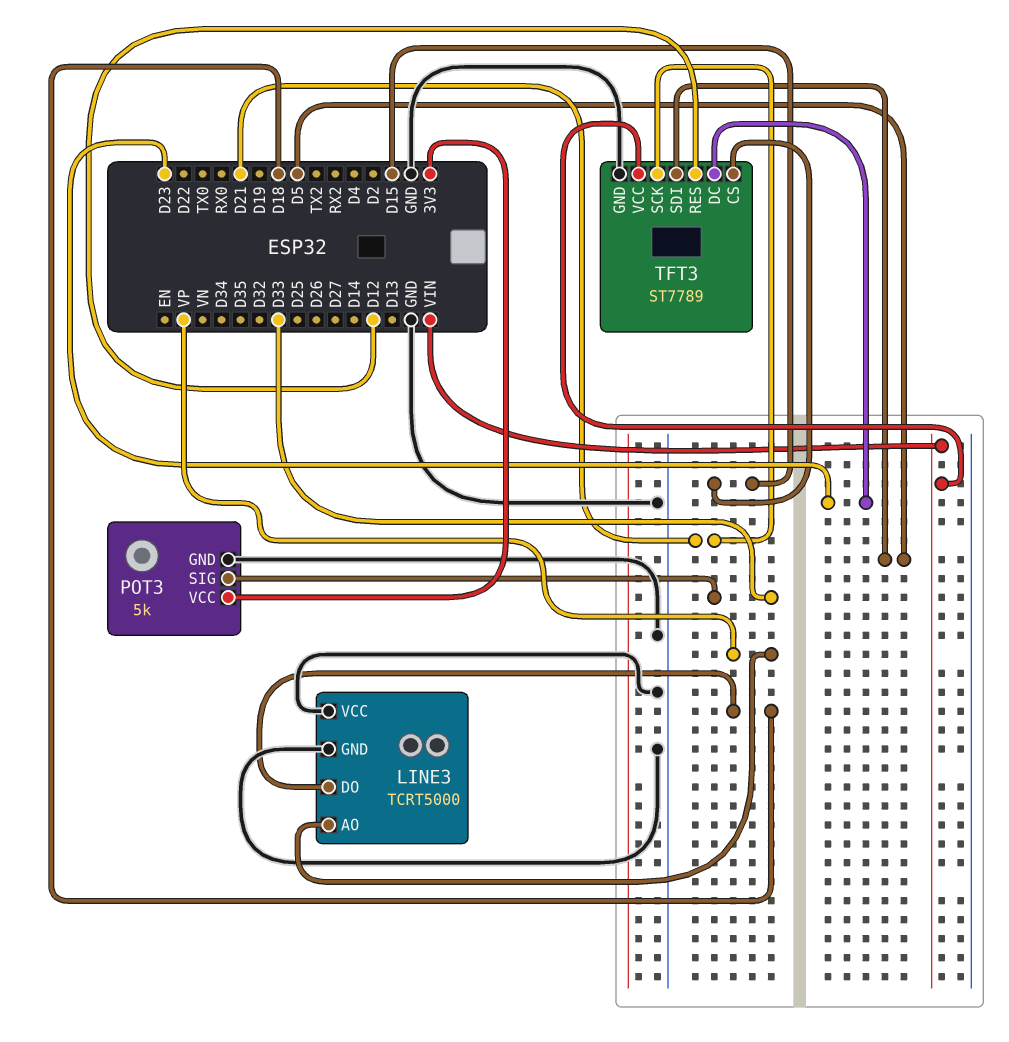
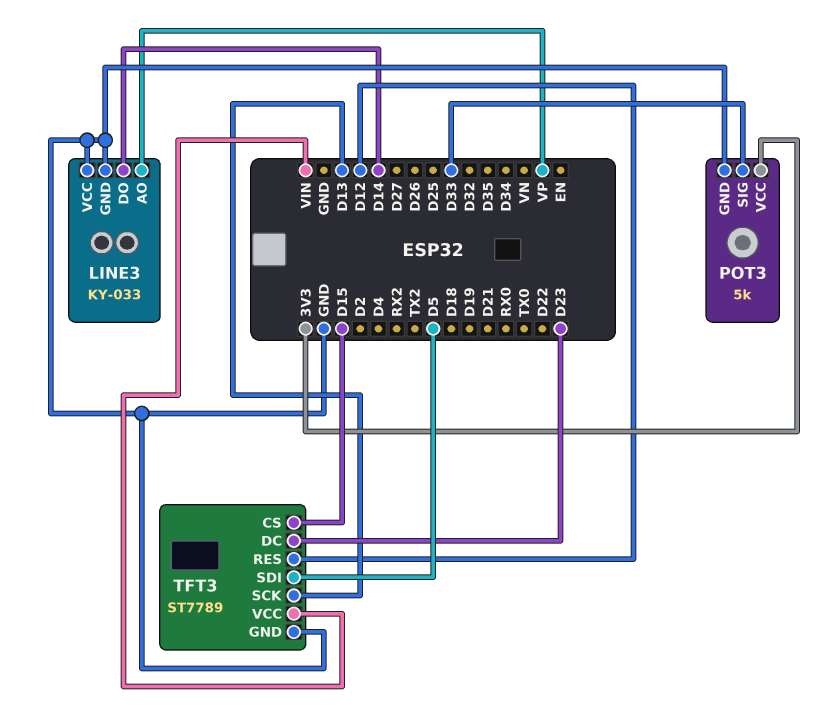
LINE3: TCRT5000 -> KY-033
LINE3 pin DO: D18 -> D14
TFT3 pin SCK: D21 -> D13

